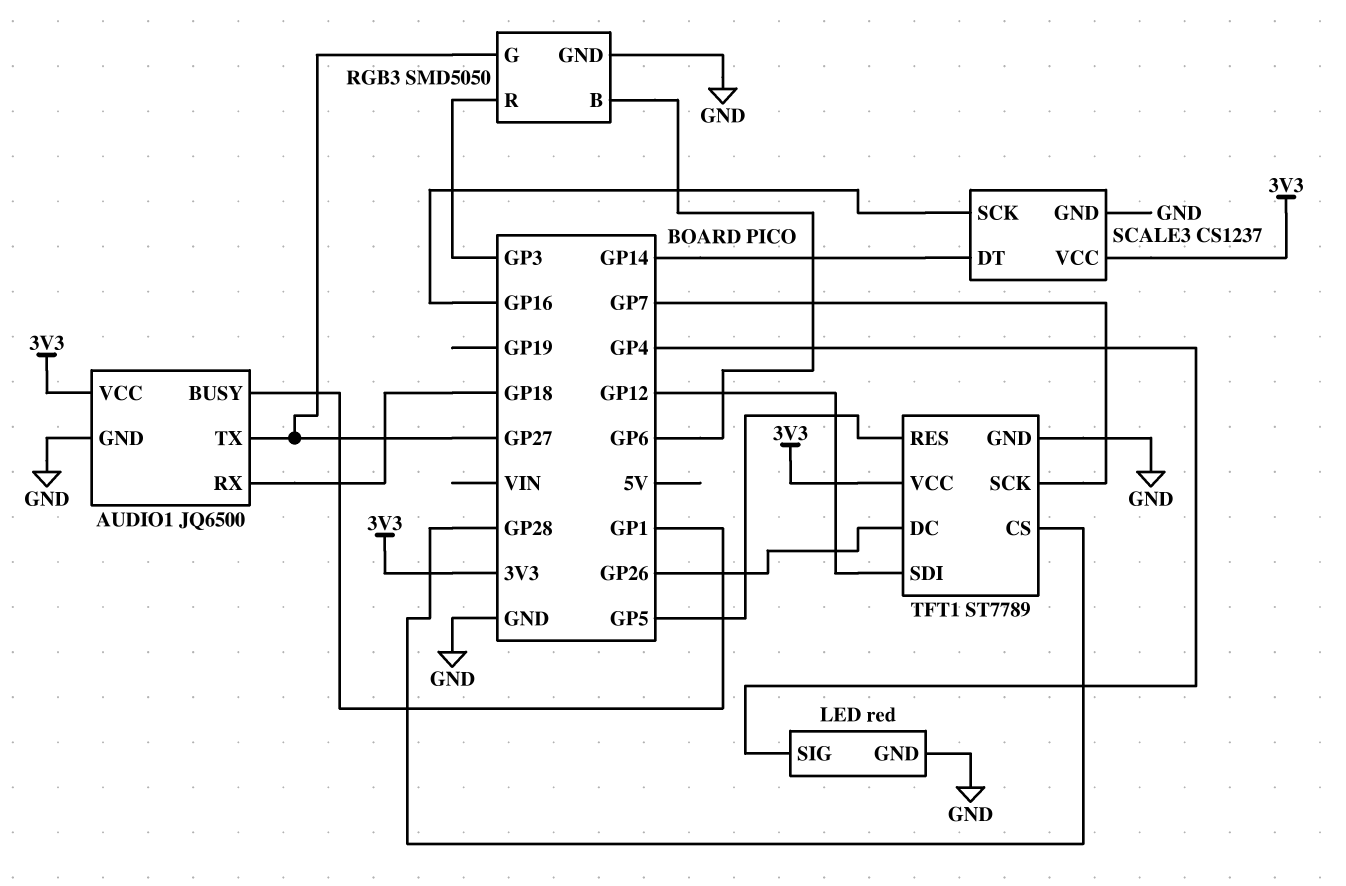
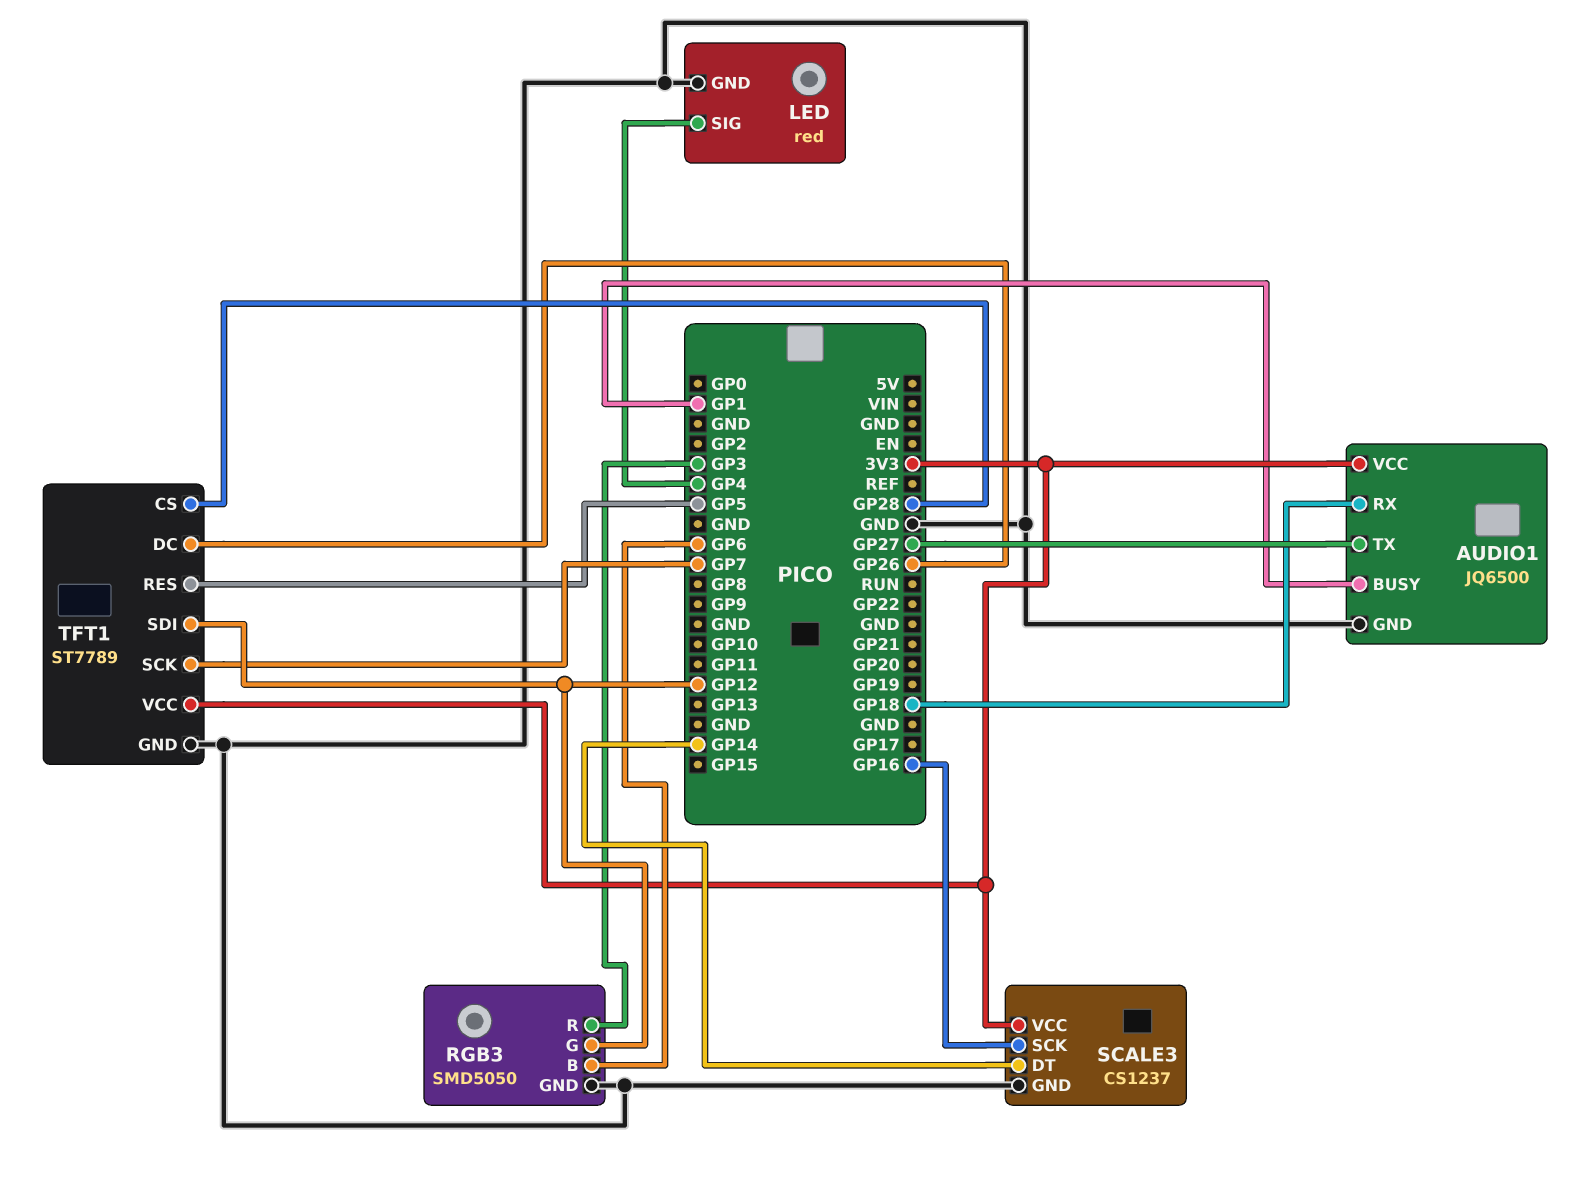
RGB3 pin G: GP27 -> GP12

